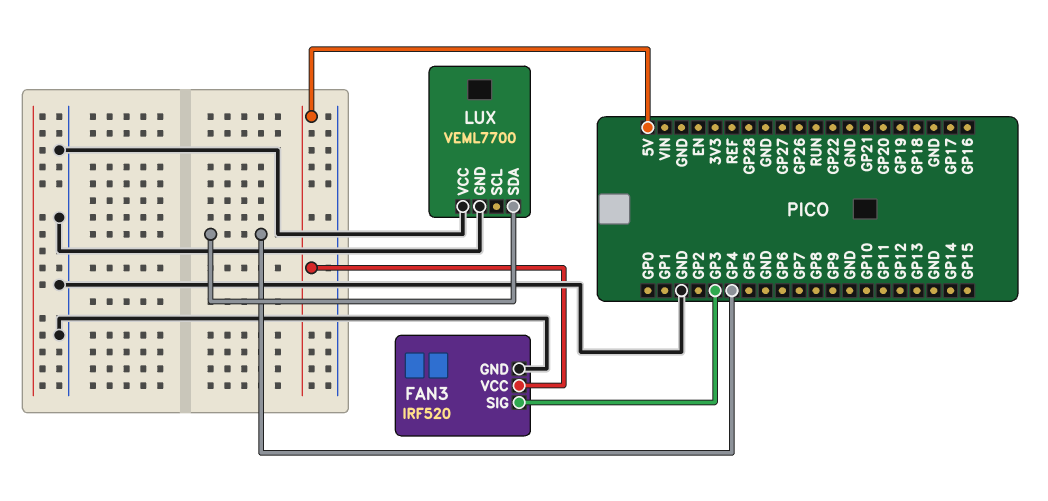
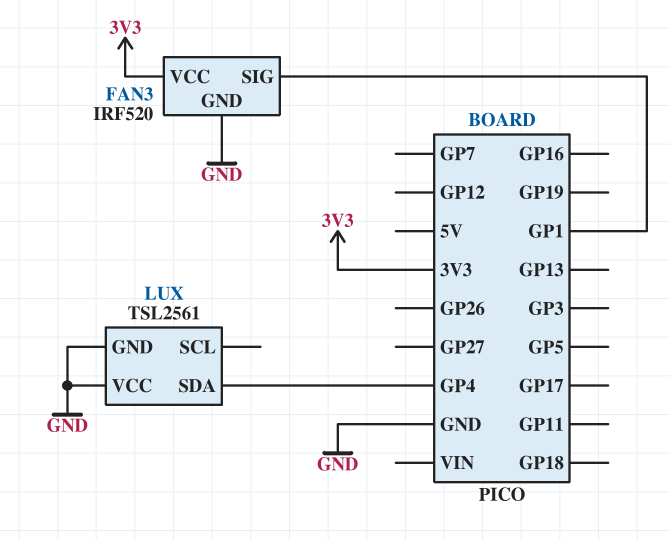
FAN3 pin SIG: GP3 -> GP1
FAN3 pin VCC: 5V -> 3V3
LUX: VEML7700 -> TSL2561

